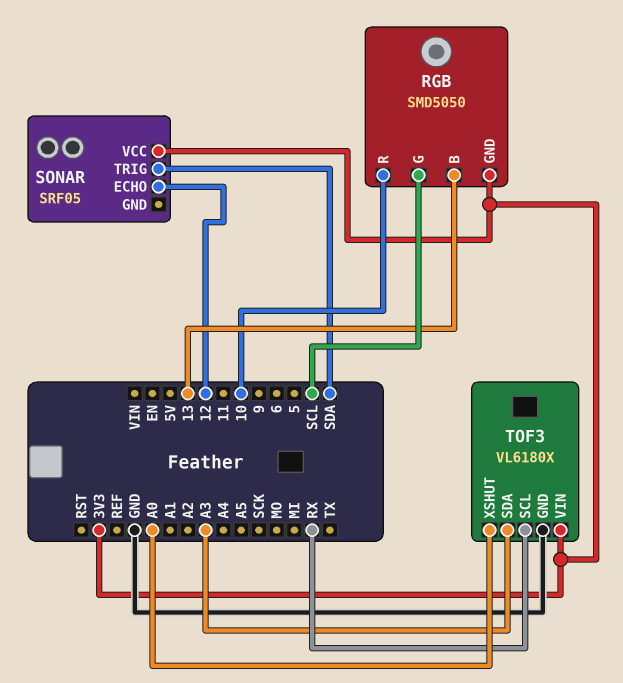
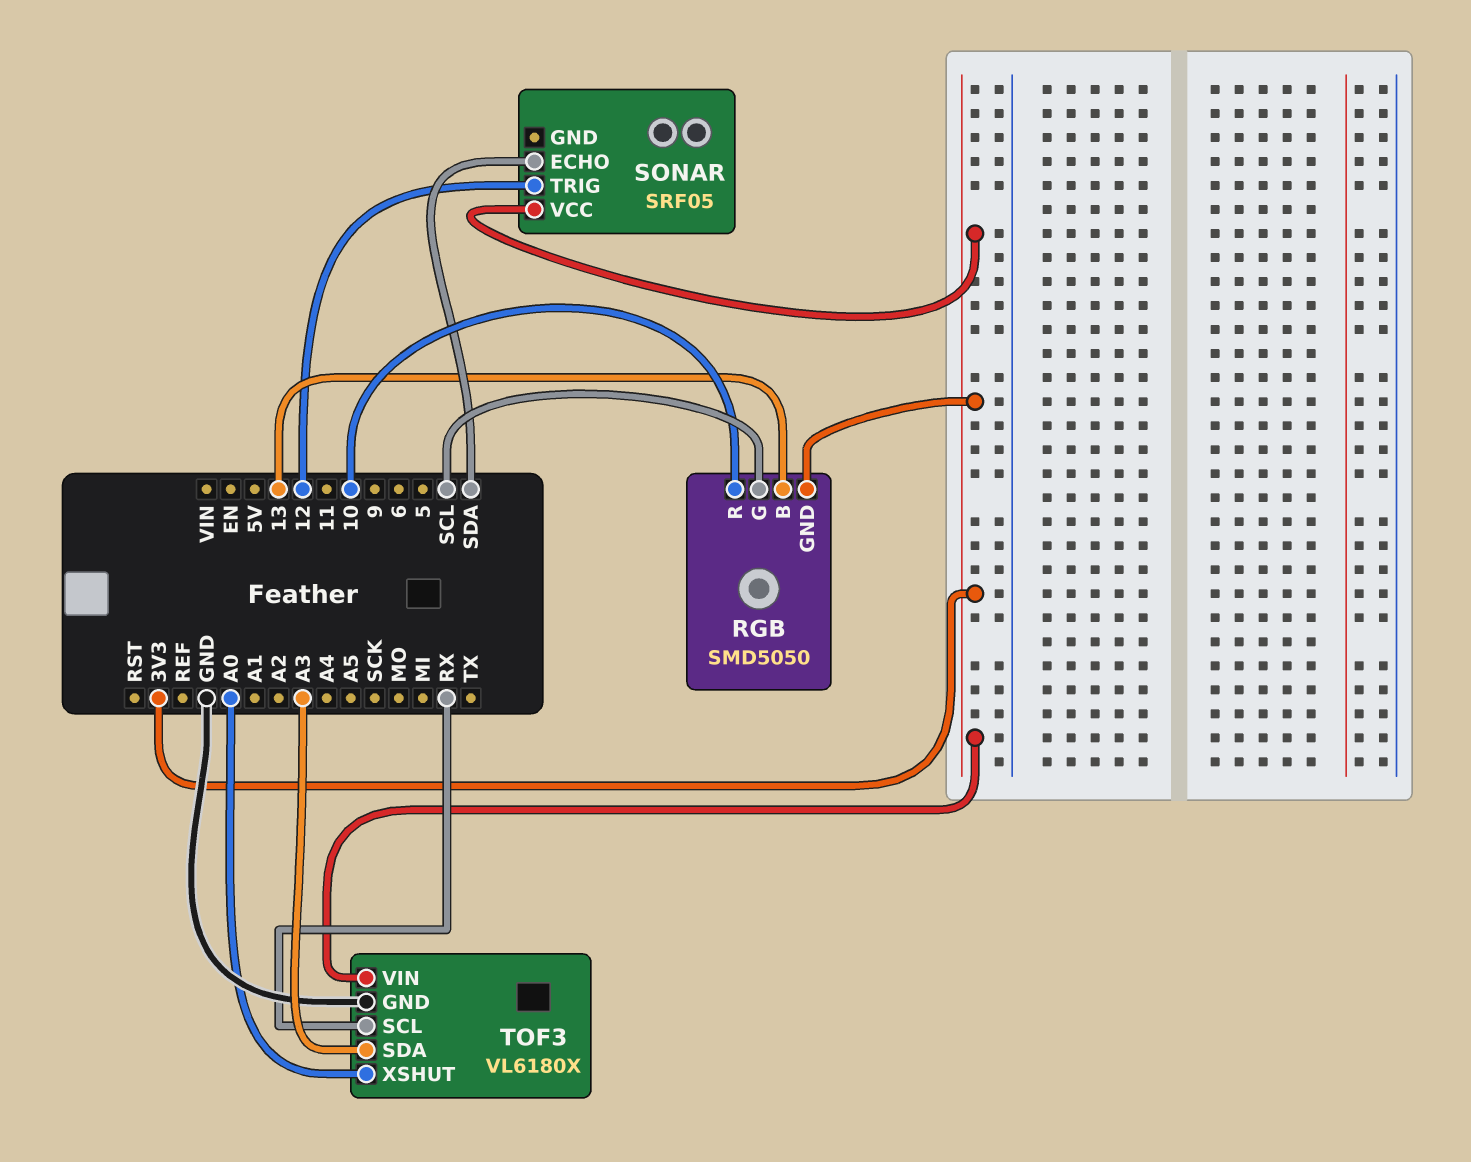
SONAR pin ECHO: 12 -> SDA
SONAR pin TRIG: SDA -> 12

